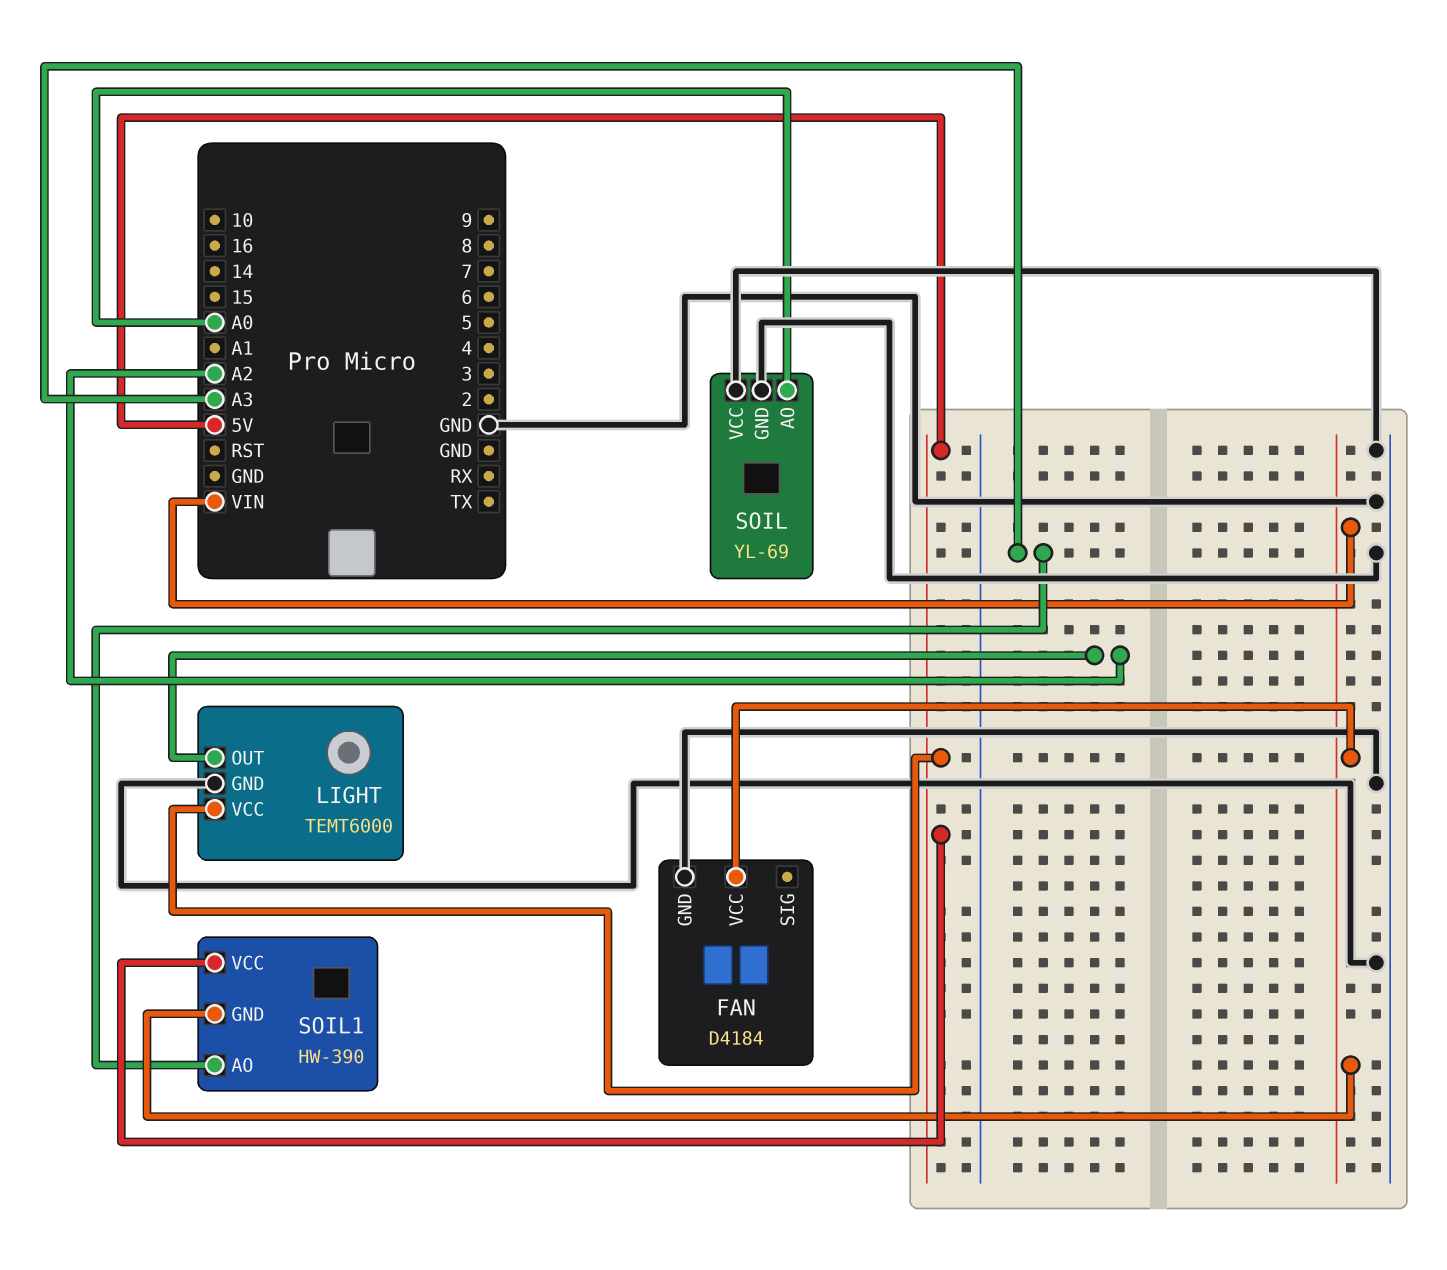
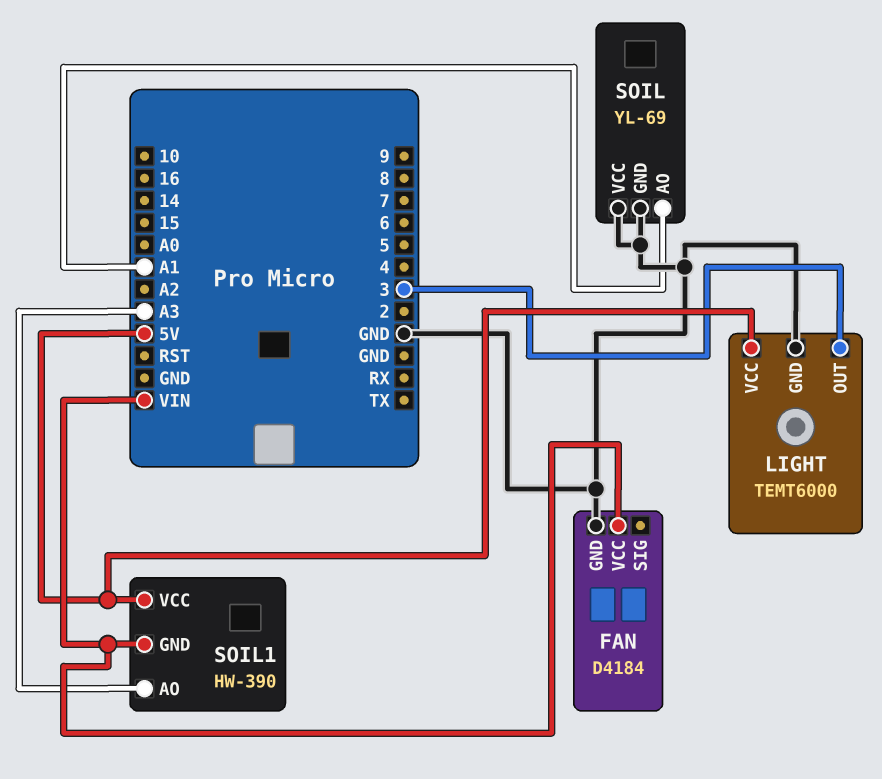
LIGHT pin OUT: A2 -> 3
SOIL pin AO: A0 -> A1

